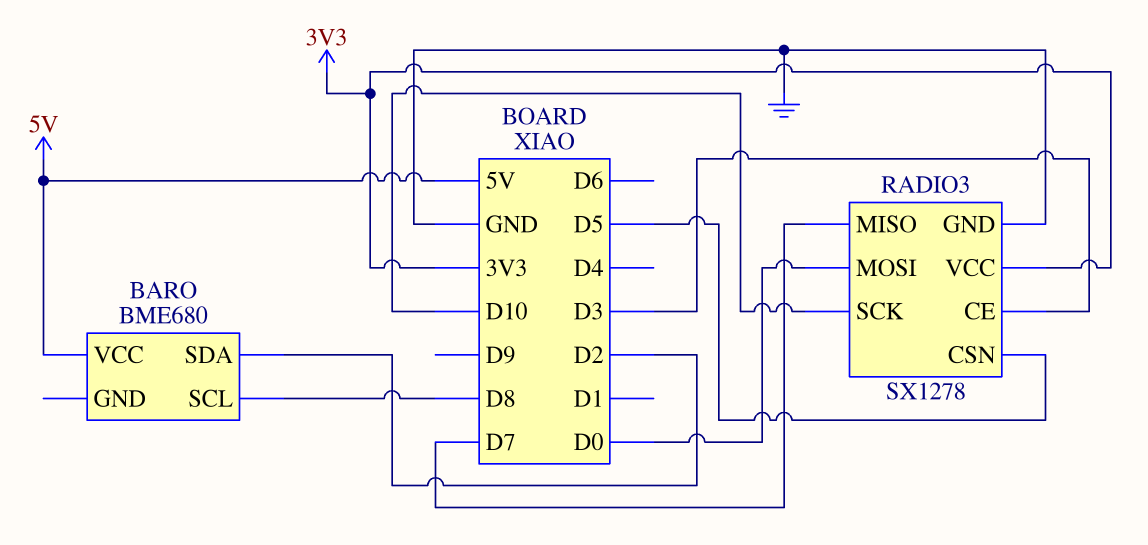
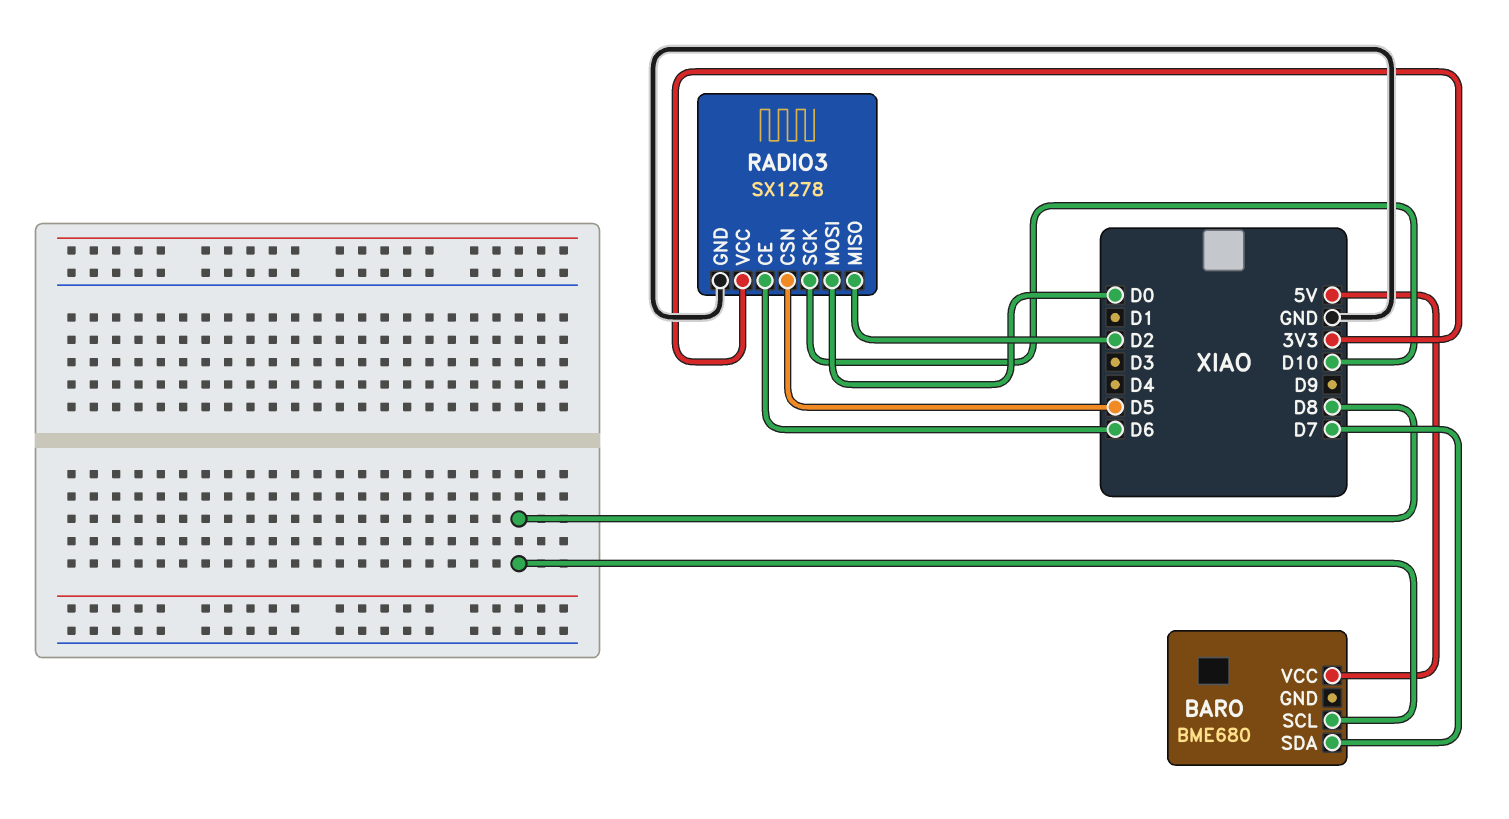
BARO pin SDA: D2 -> D7
RADIO3 pin CE: D3 -> D6
RADIO3 pin MISO: D7 -> D2

